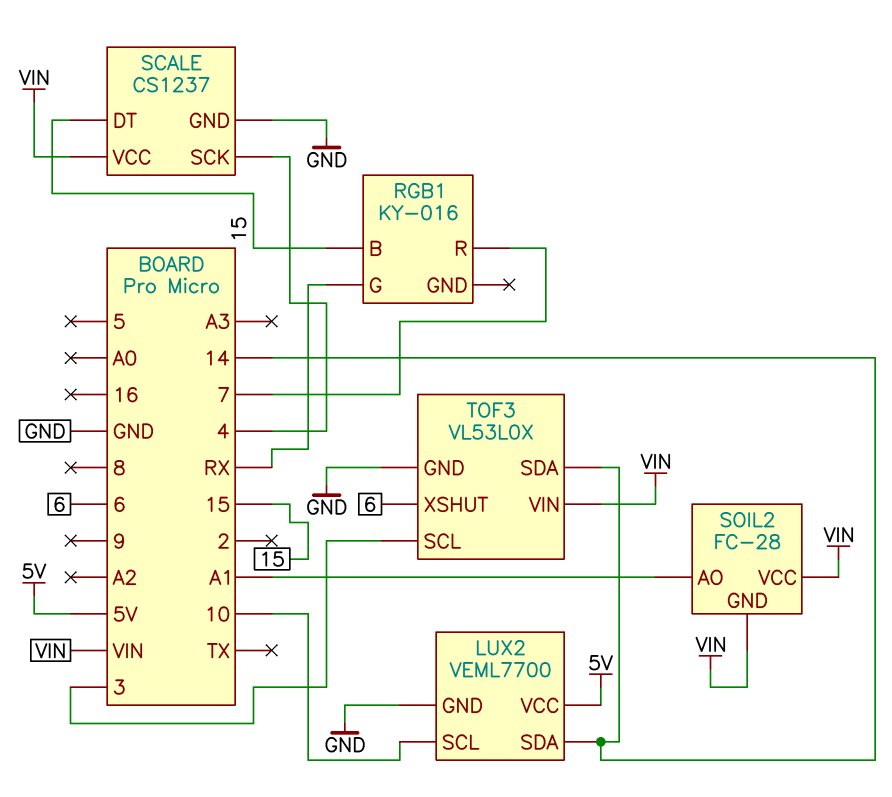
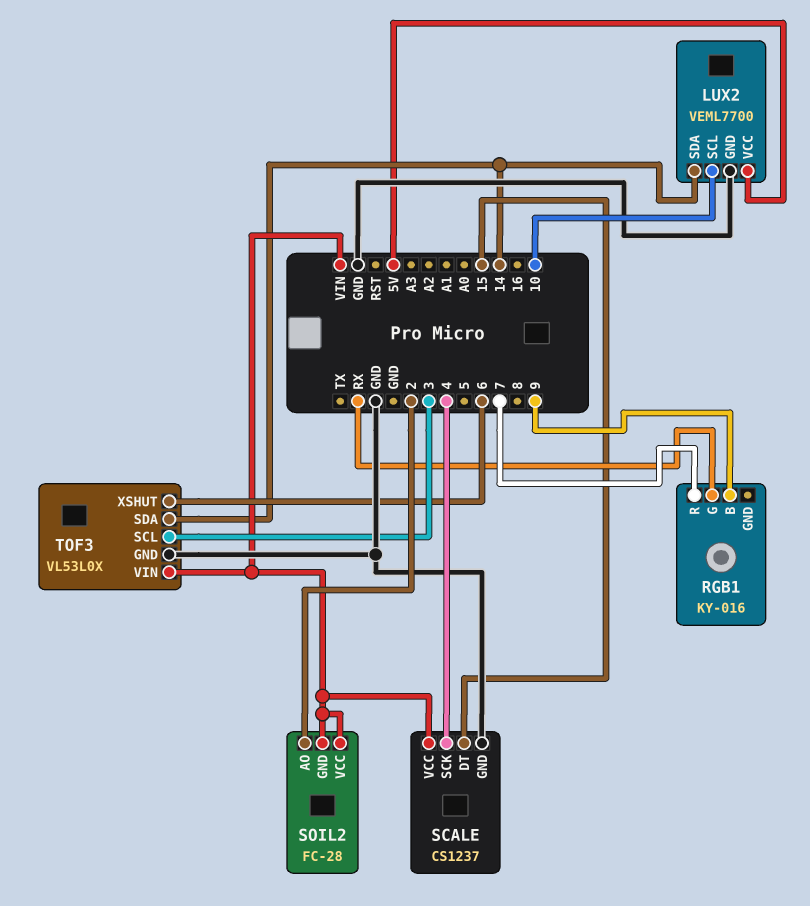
RGB1 pin B: 15 -> 9
SOIL2 pin AO: A1 -> 2

